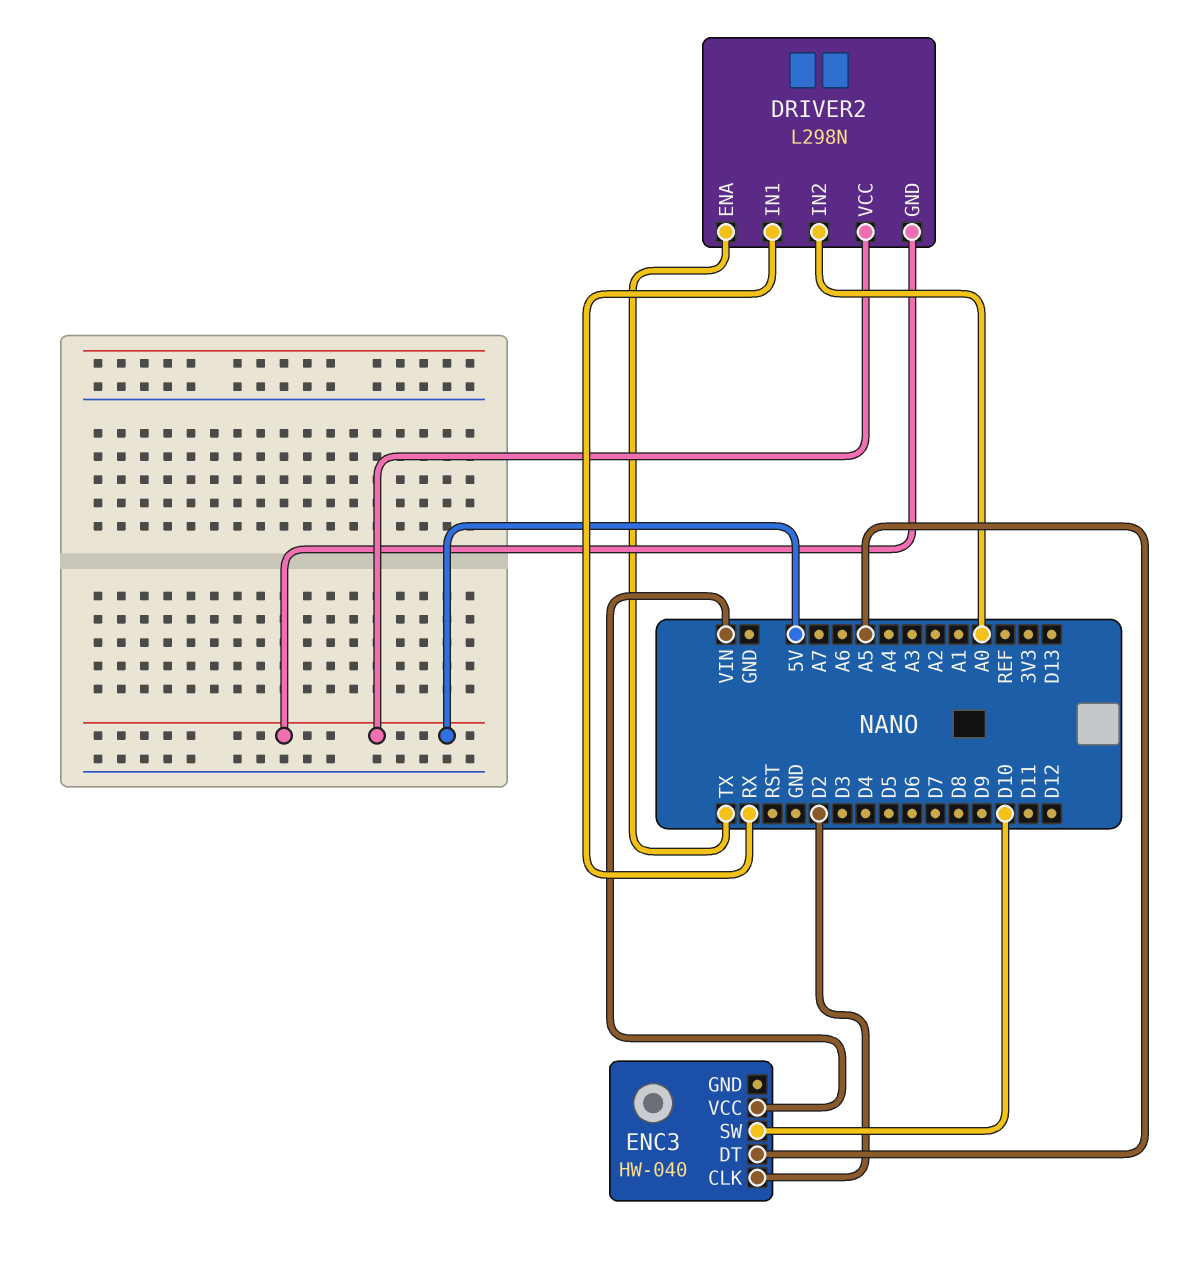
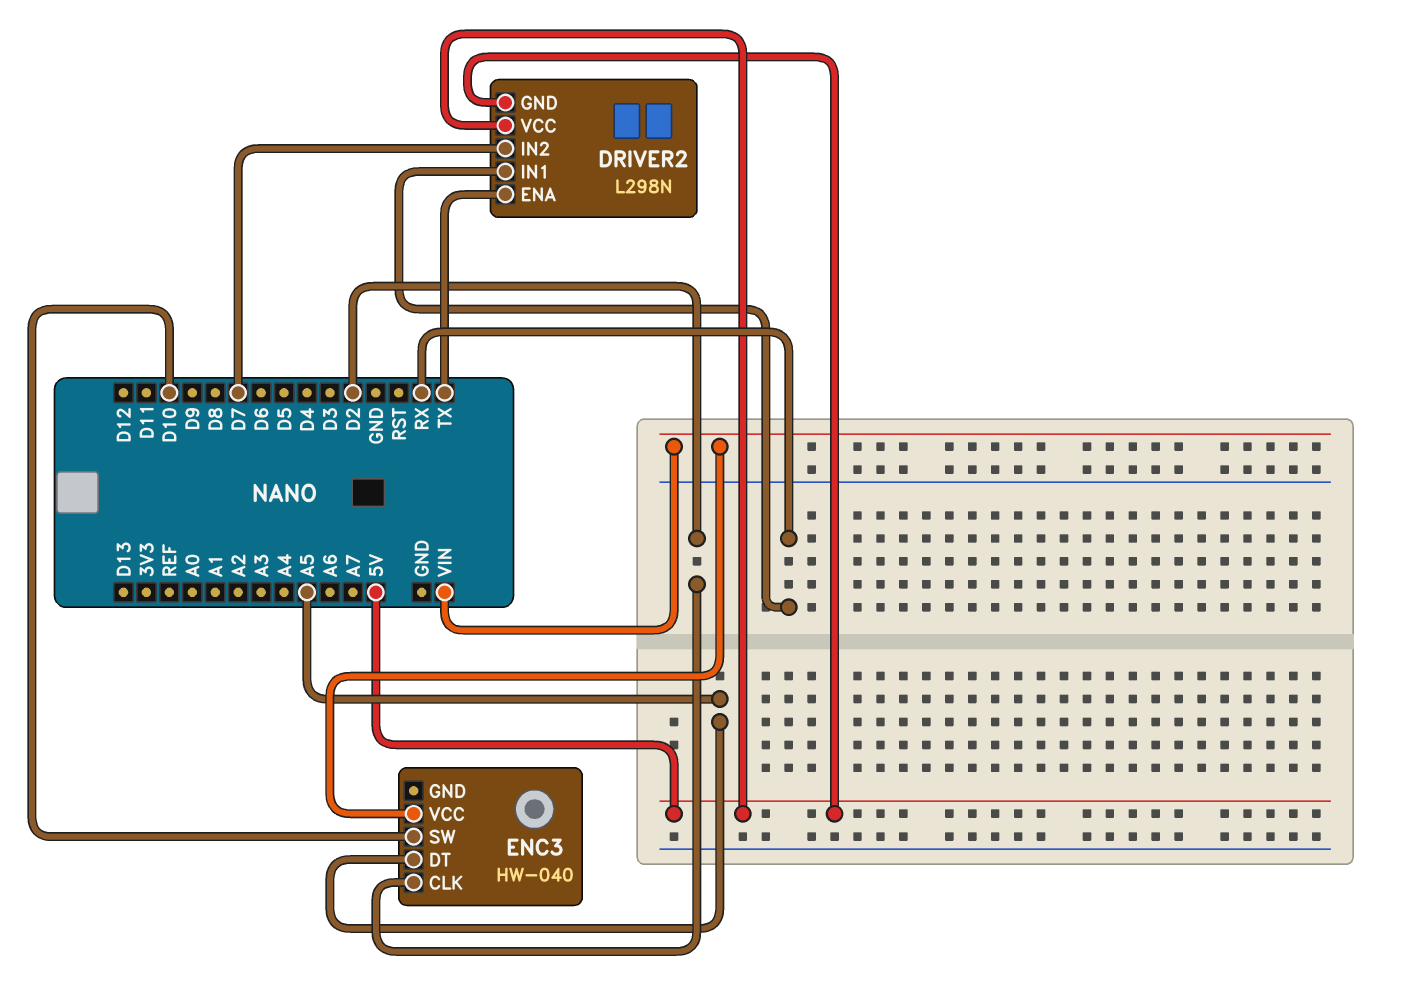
DRIVER2 pin IN2: A0 -> D7

